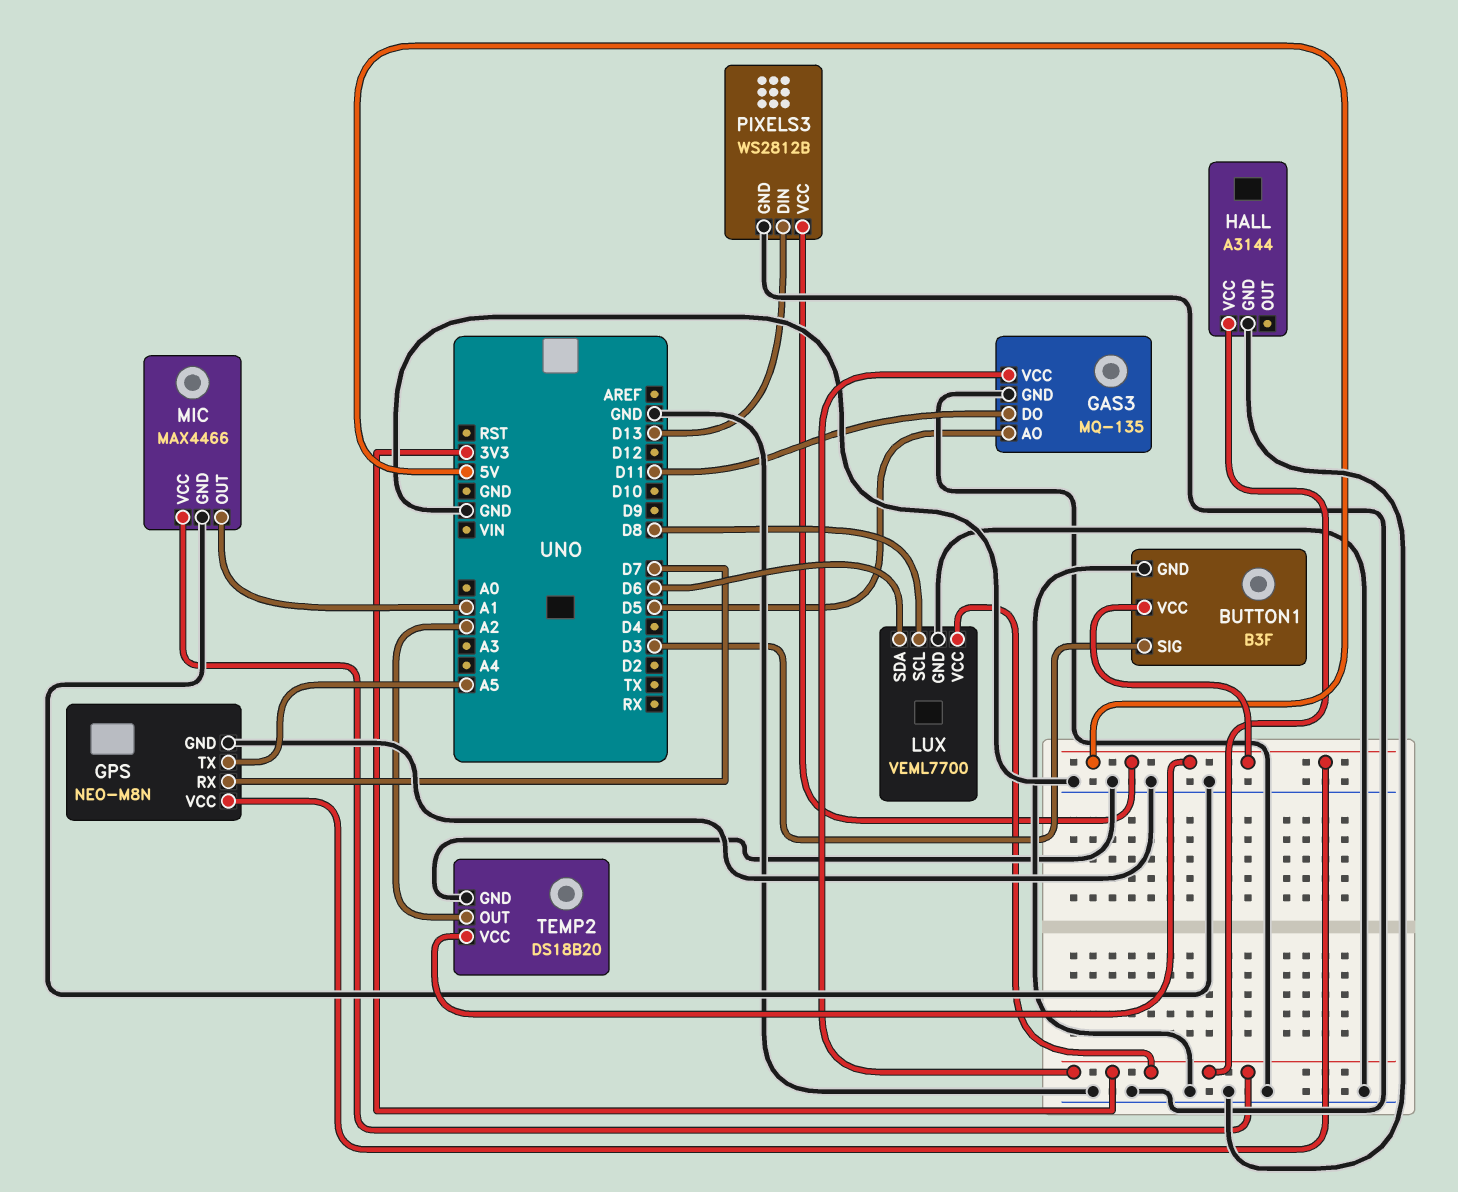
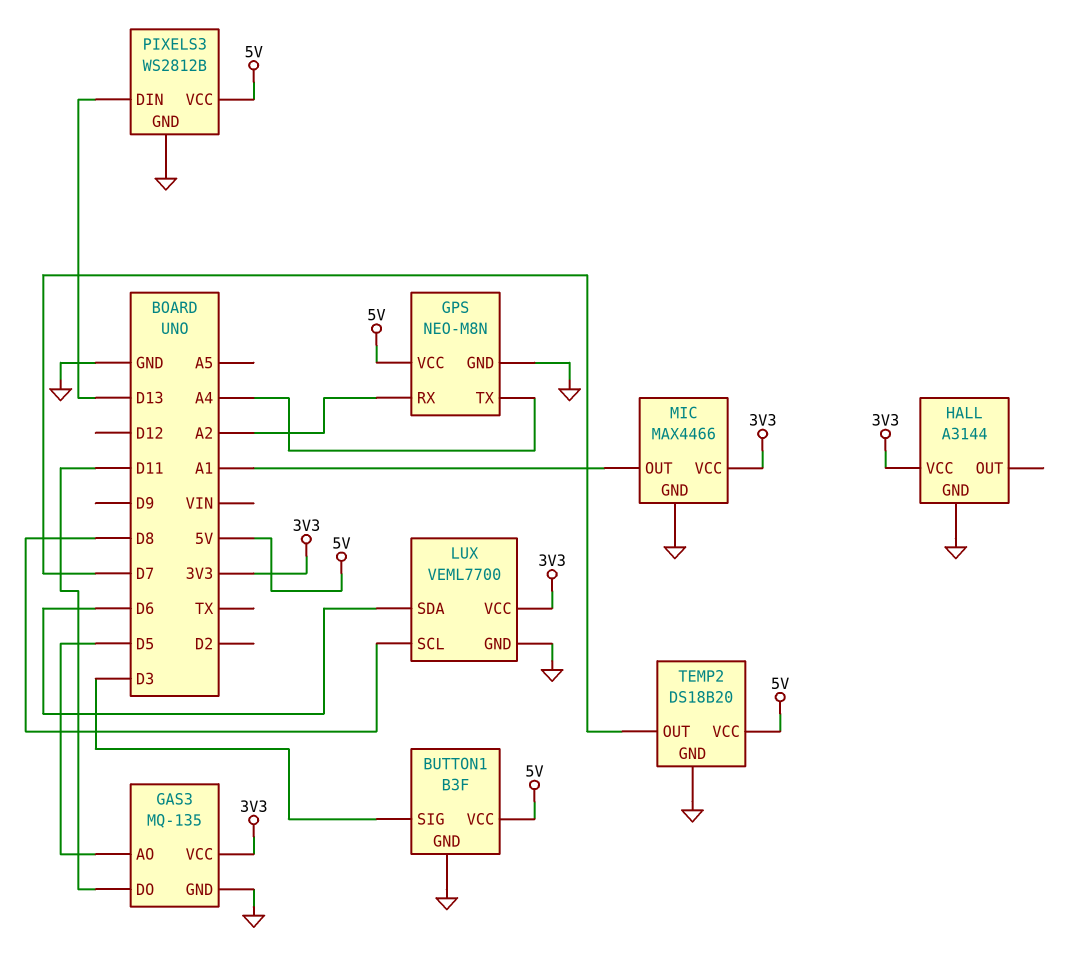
GPS pin RX: D7 -> A2
GPS pin TX: A5 -> A4
TEMP2 pin OUT: A2 -> D7

